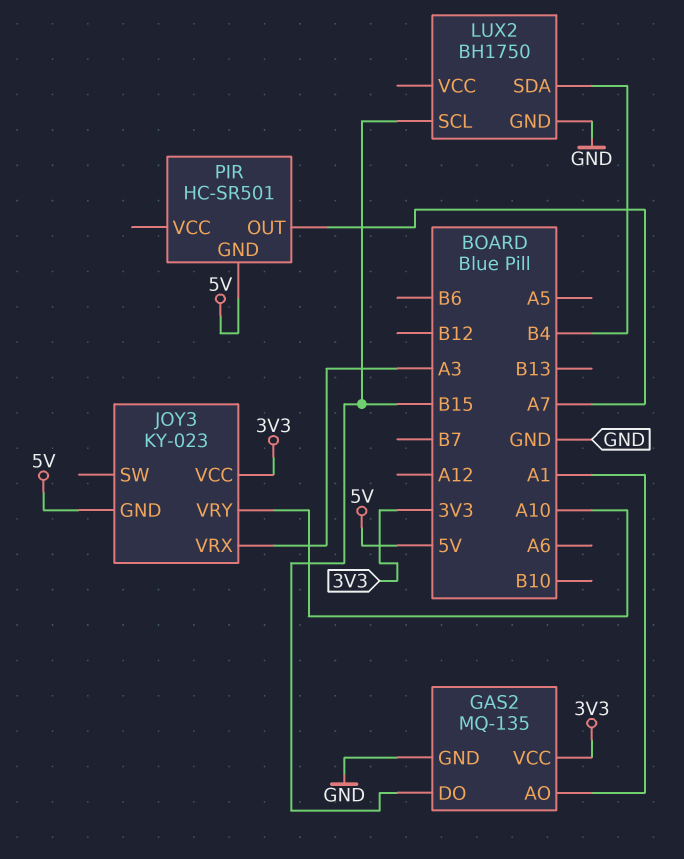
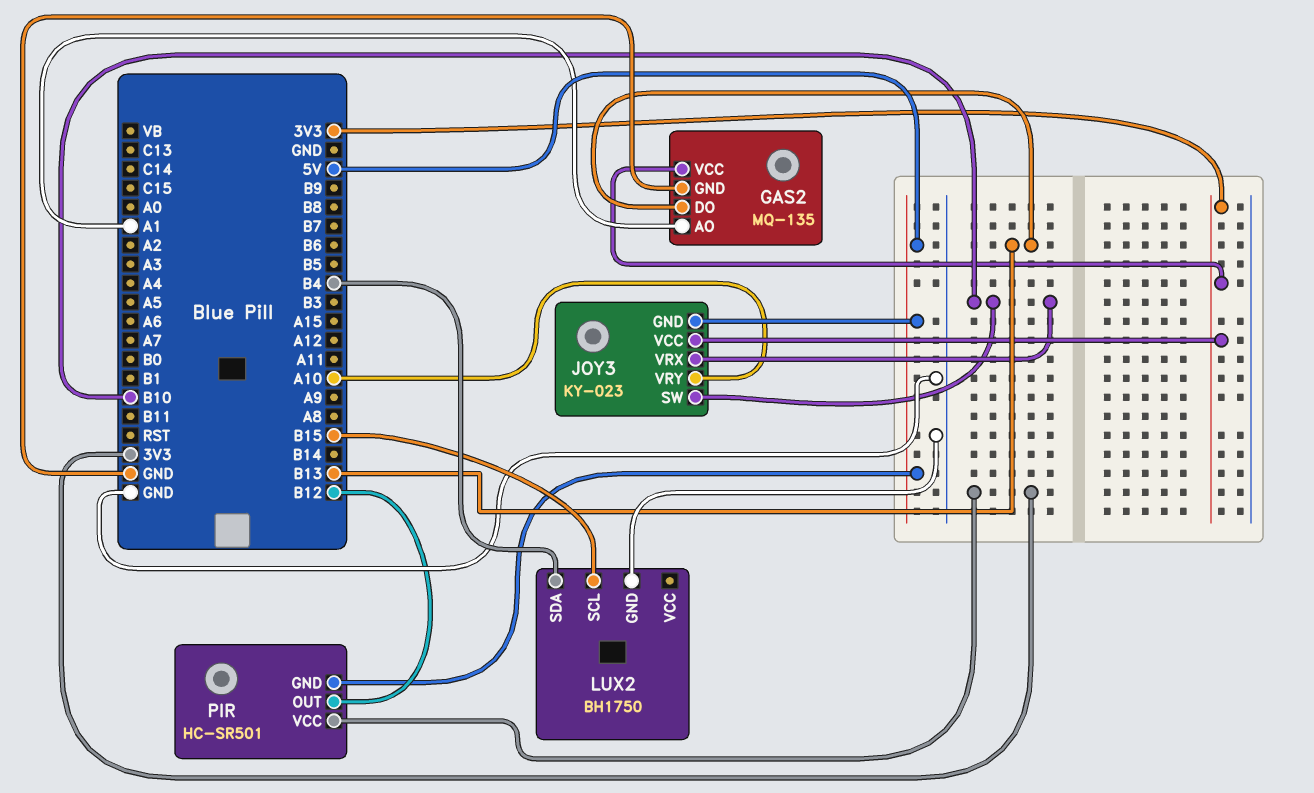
GAS2 pin DO: B15 -> B13
JOY3 pin SW: none -> B10
JOY3 pin VRX: A3 -> B10
PIR pin OUT: A7 -> B12
PIR pin VCC: none -> 3V3

